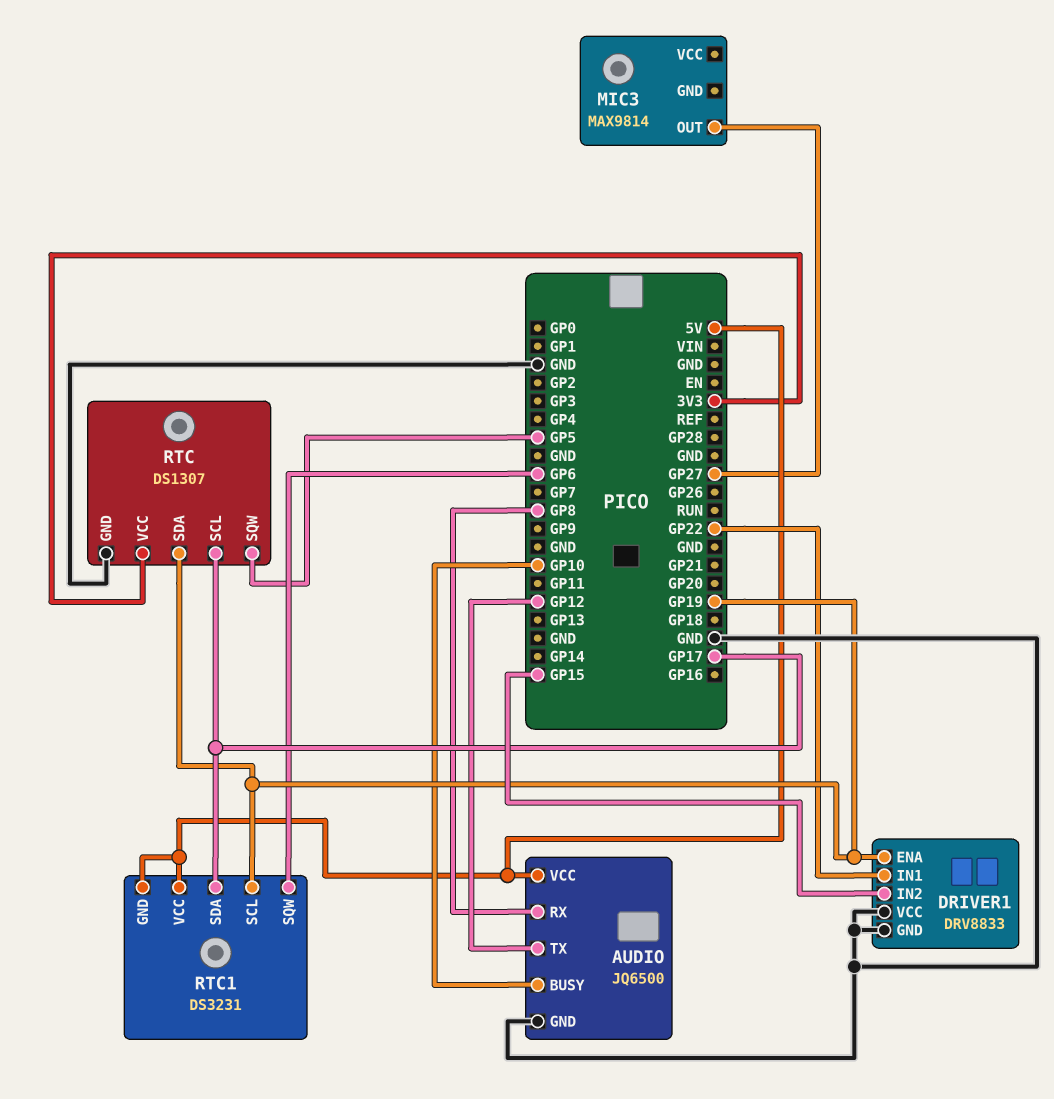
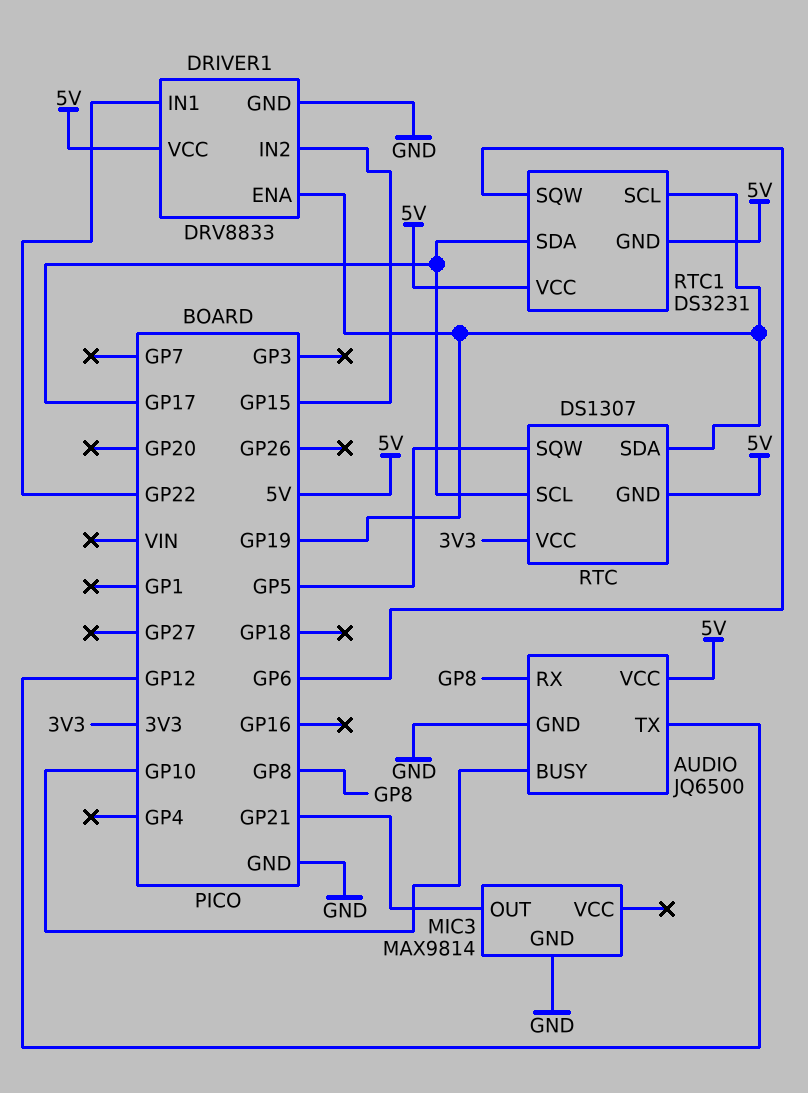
DRIVER1 pin VCC: GND -> 5V
MIC3 pin GND: none -> GND
MIC3 pin OUT: GP27 -> GP21
RTC pin GND: GND -> 5V

